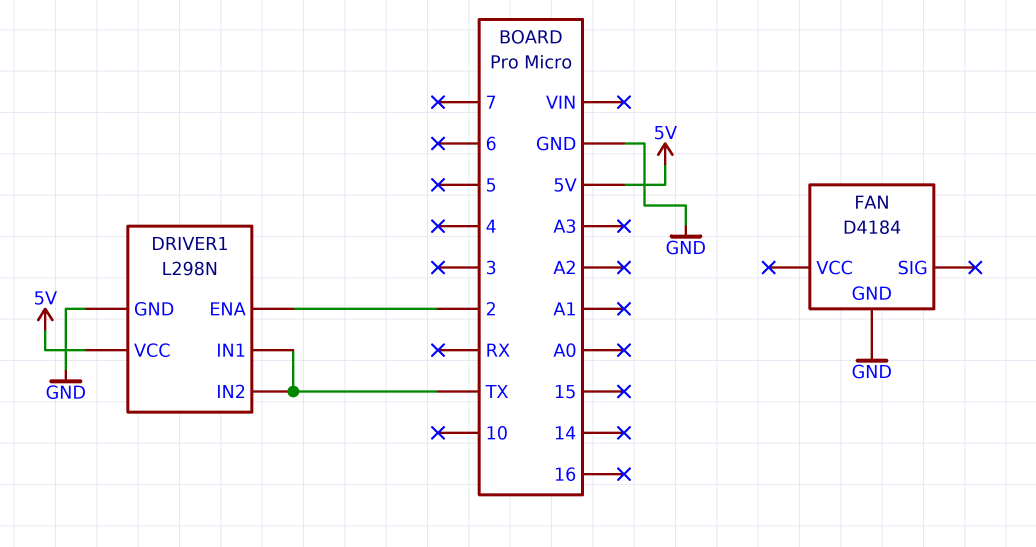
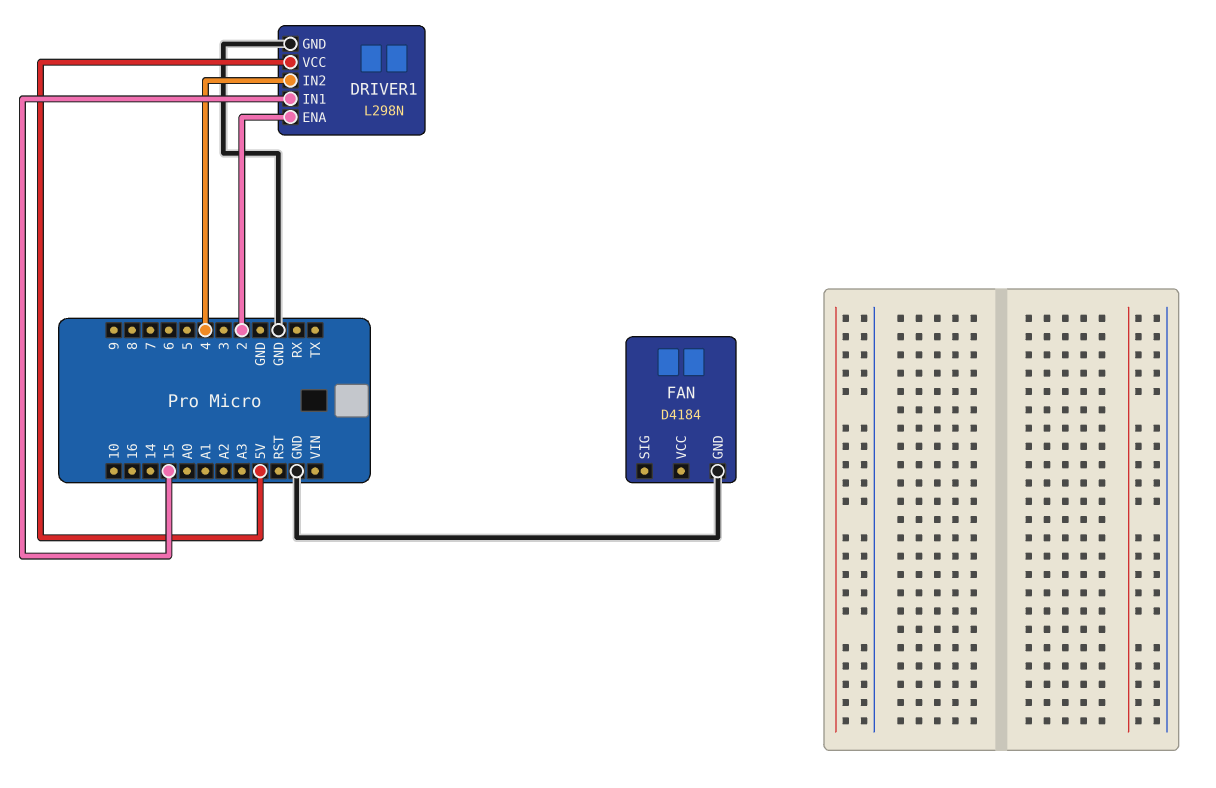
DRIVER1 pin IN1: TX -> 15
DRIVER1 pin IN2: TX -> 4

